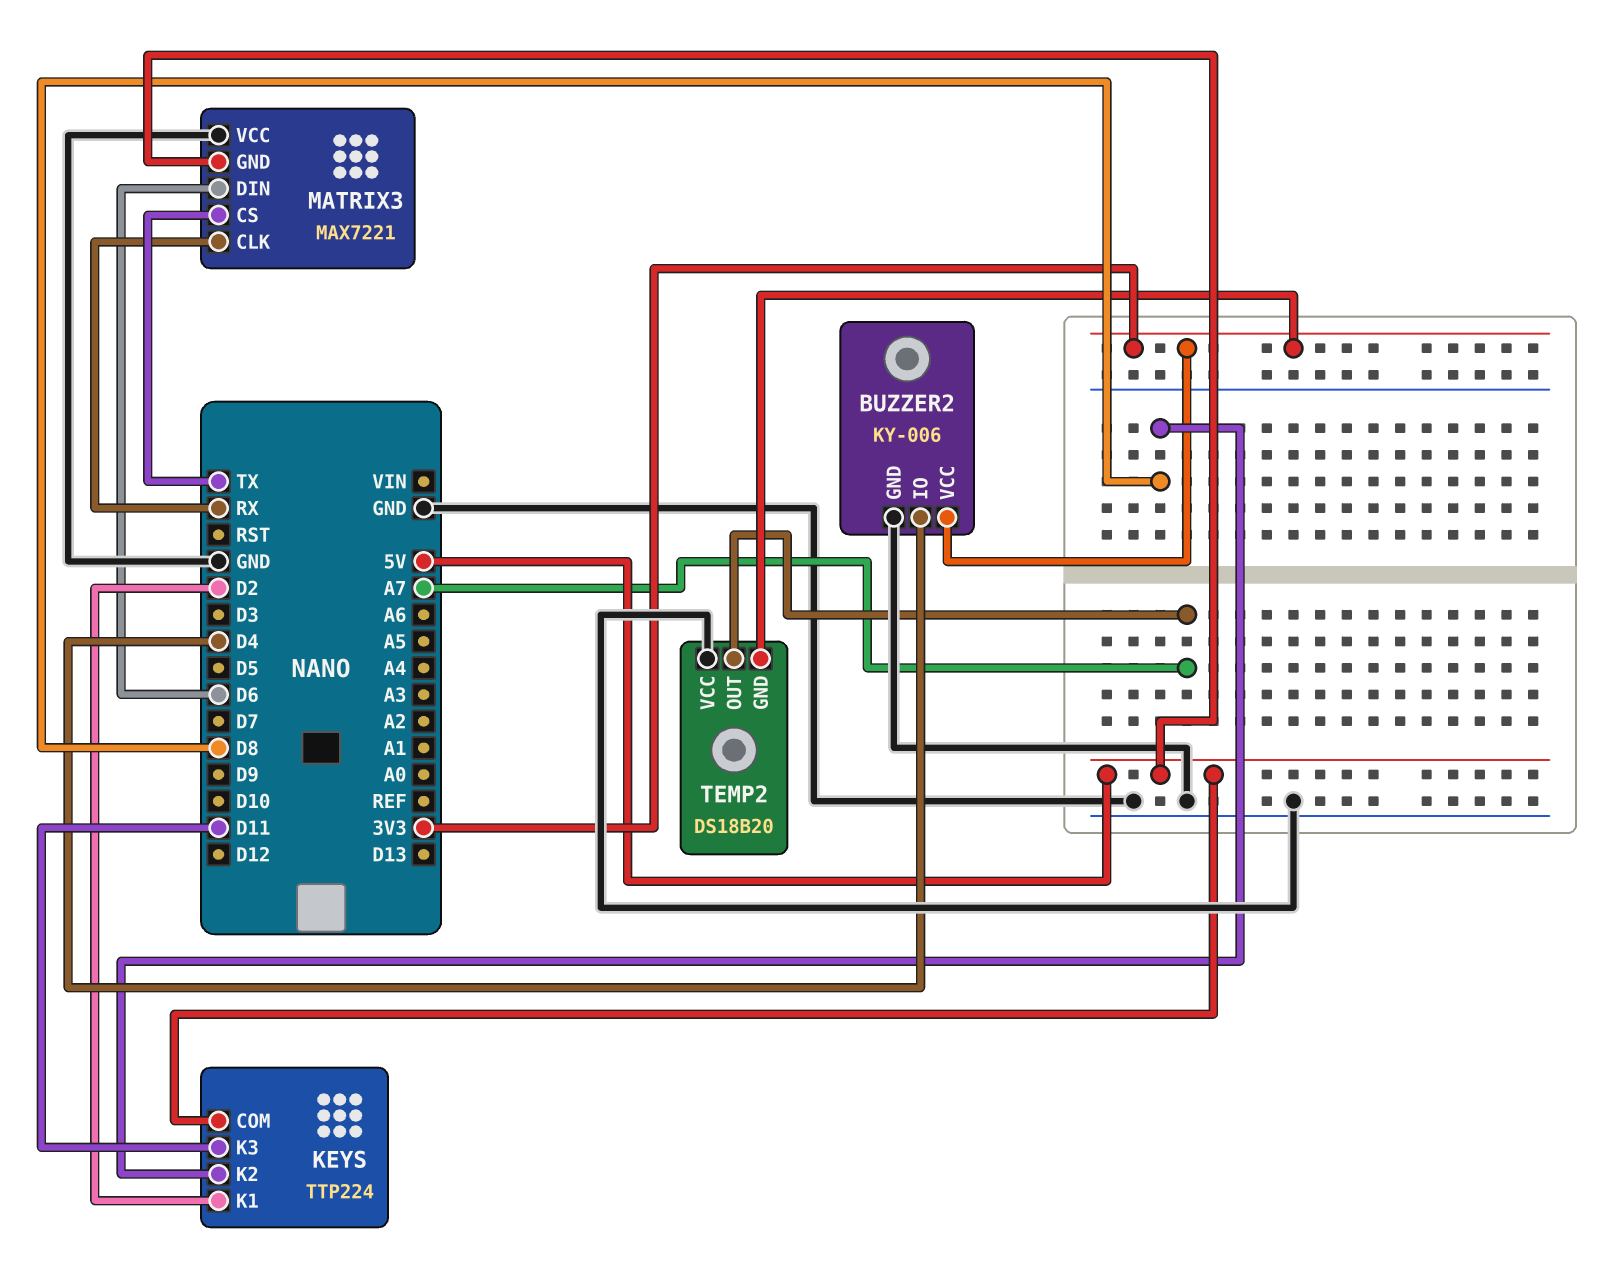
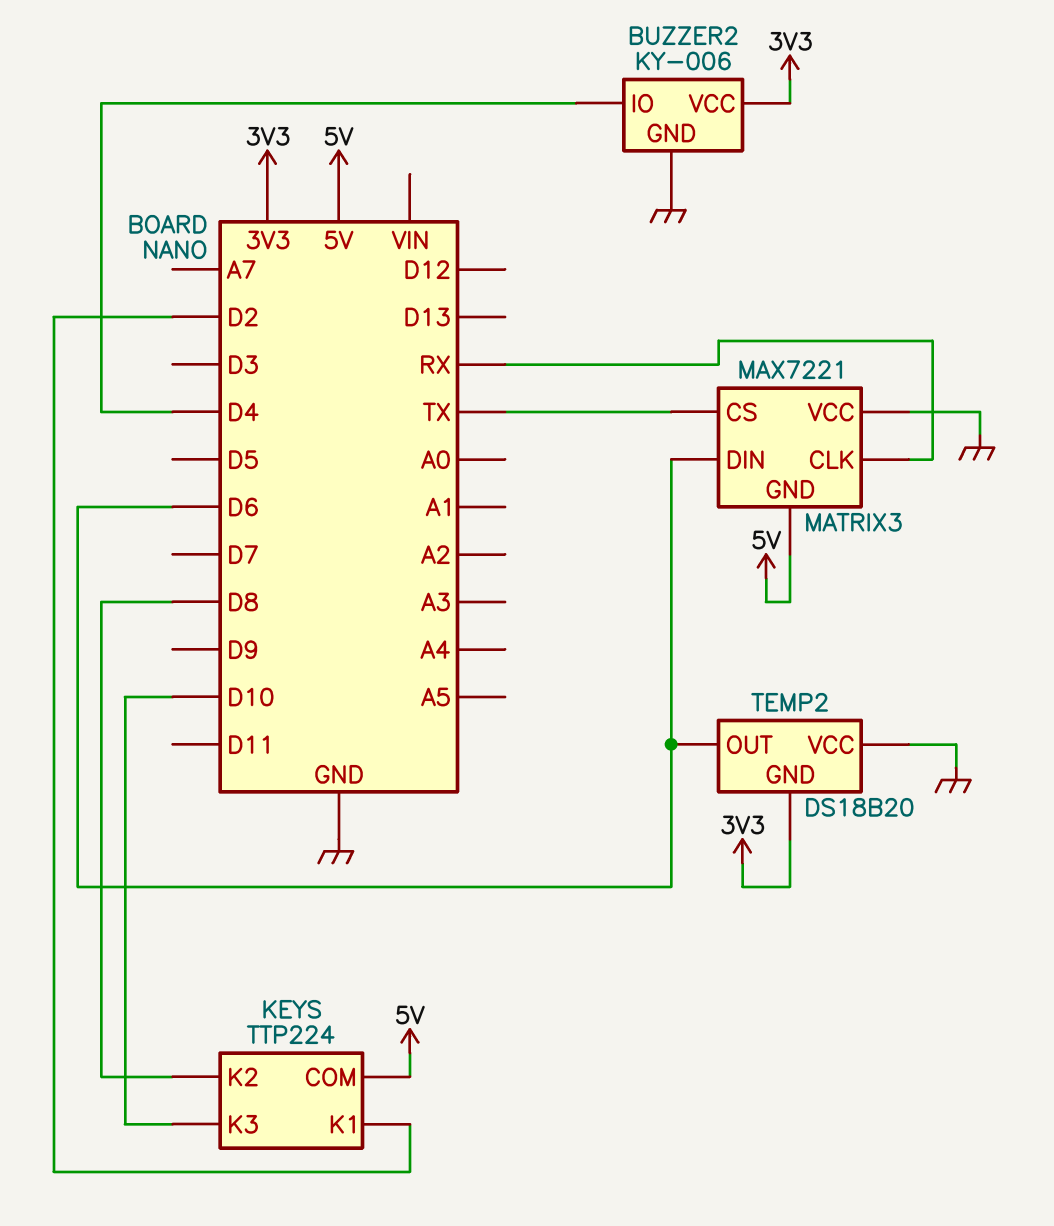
KEYS pin K3: D11 -> D10
TEMP2 pin OUT: A7 -> D6

